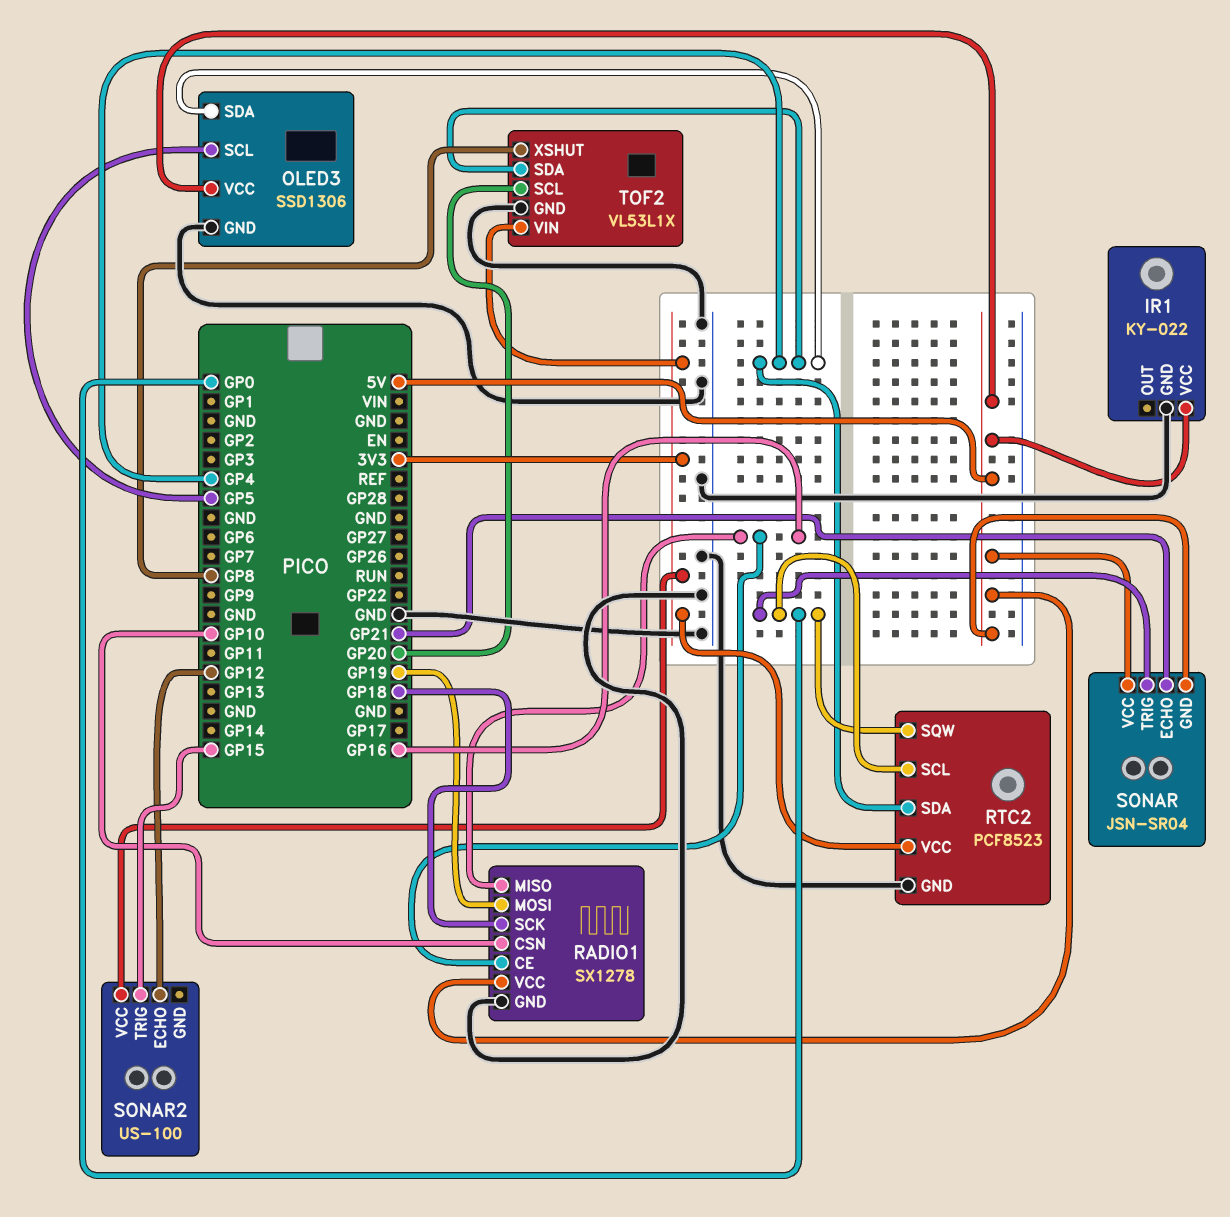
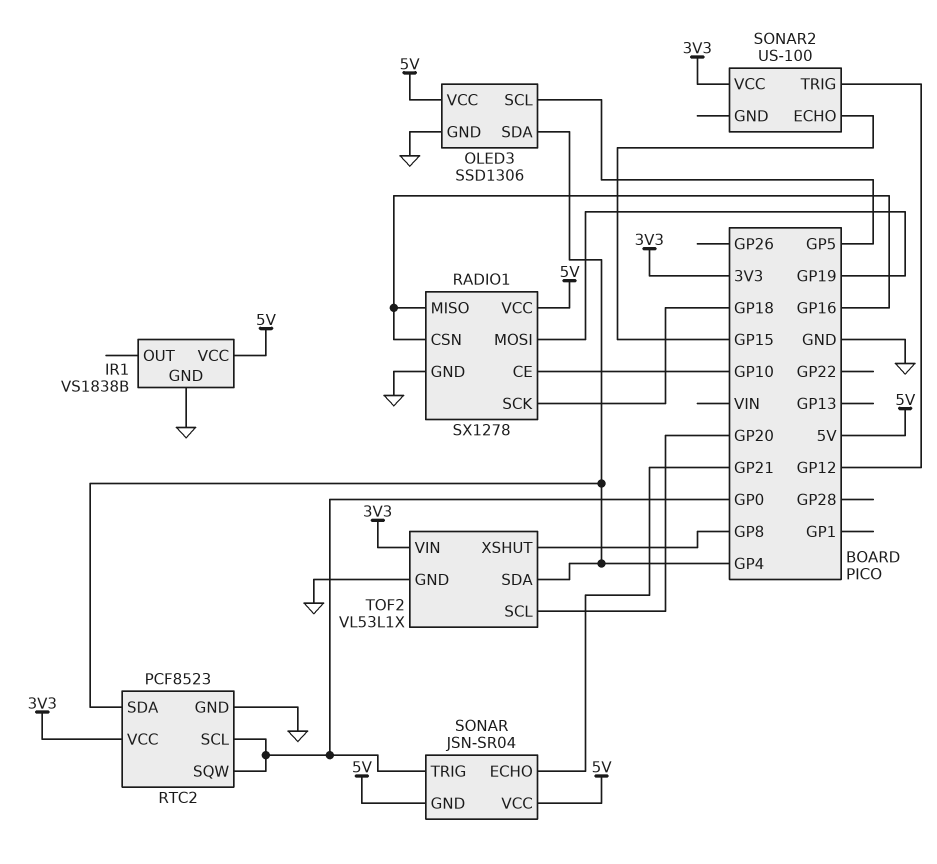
IR1: KY-022 -> VS1838B
RADIO1 pin CE: GP16 -> GP10
RADIO1 pin CSN: GP10 -> GP16
SONAR2 pin ECHO: GP12 -> GP15
SONAR2 pin TRIG: GP15 -> GP12

